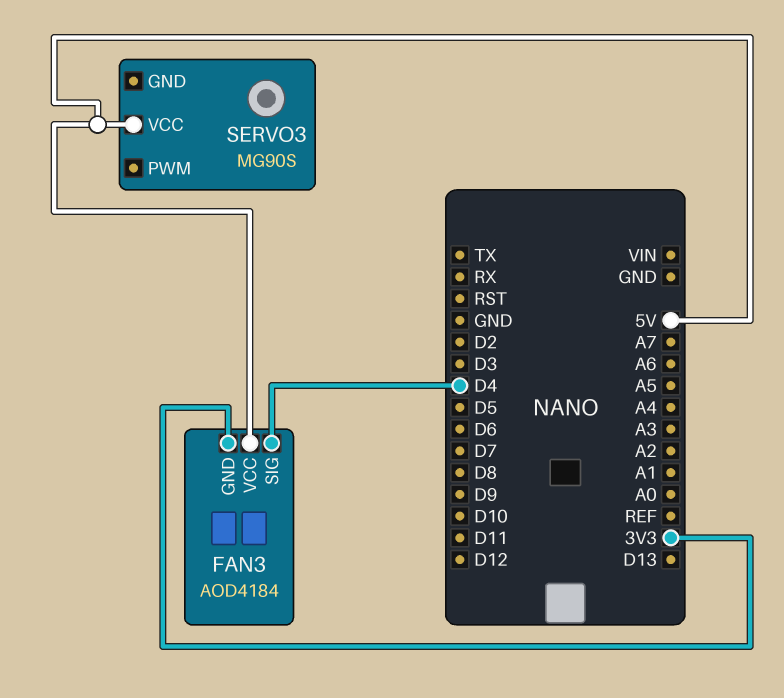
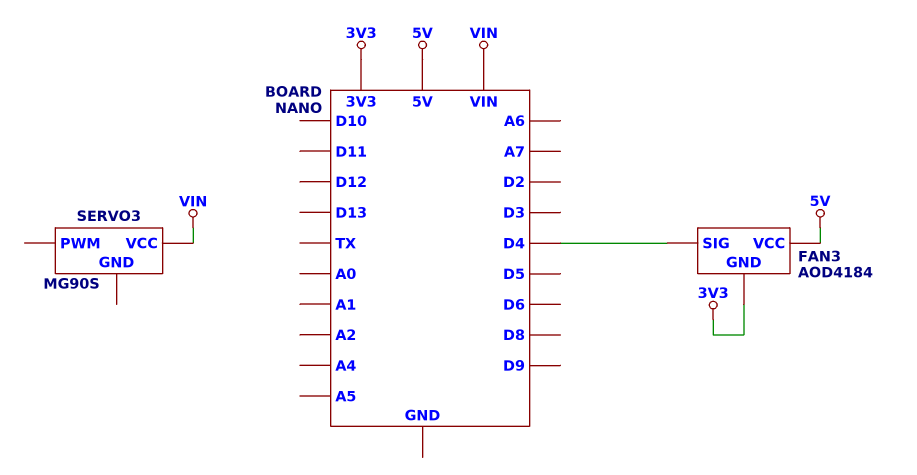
SERVO3 pin VCC: 5V -> VIN

